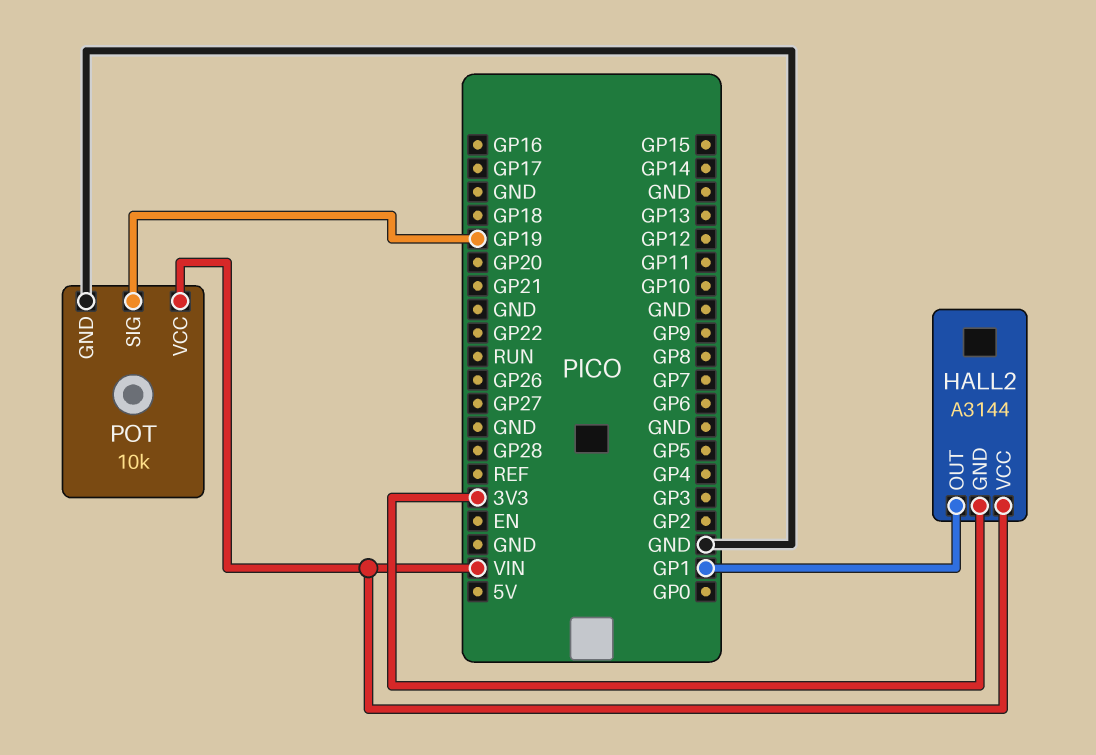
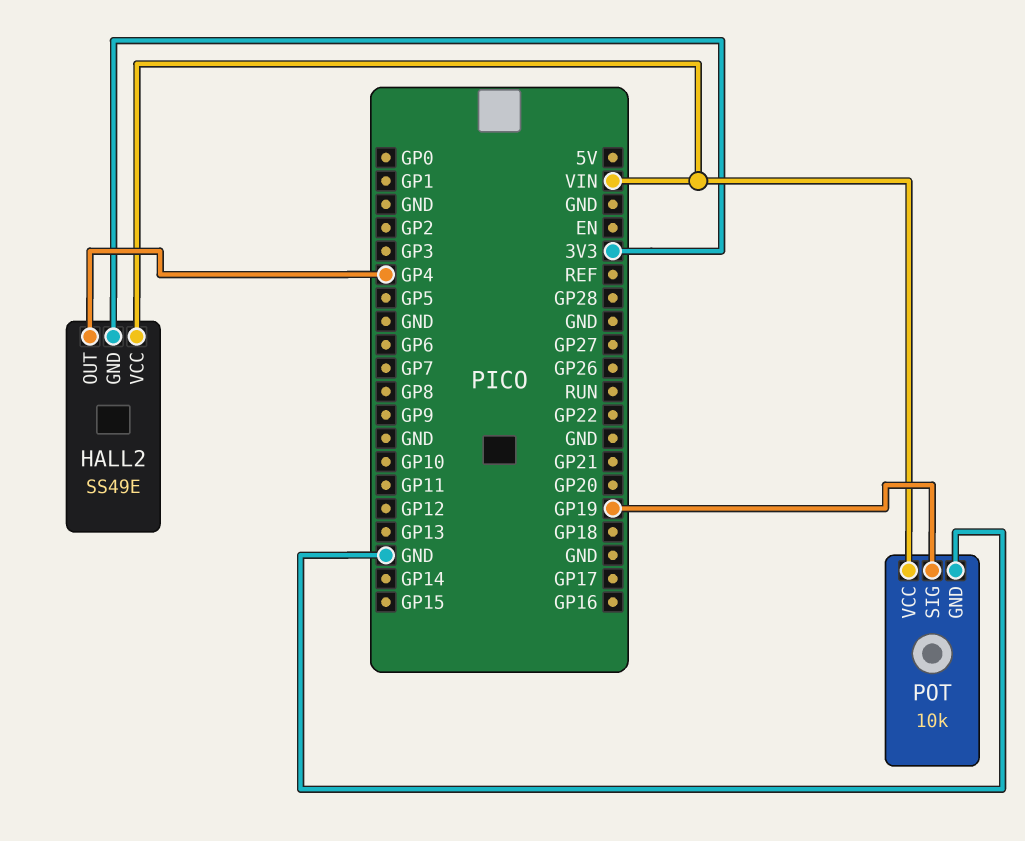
HALL2: A3144 -> SS49E
HALL2 pin OUT: GP1 -> GP4

